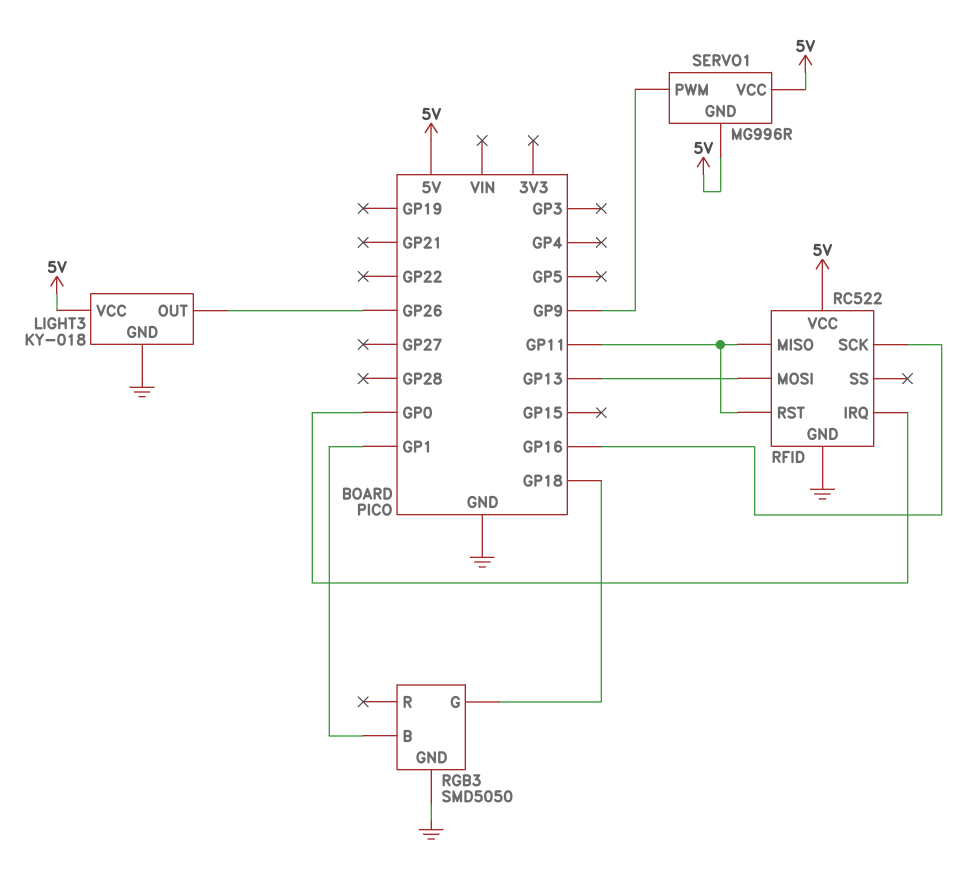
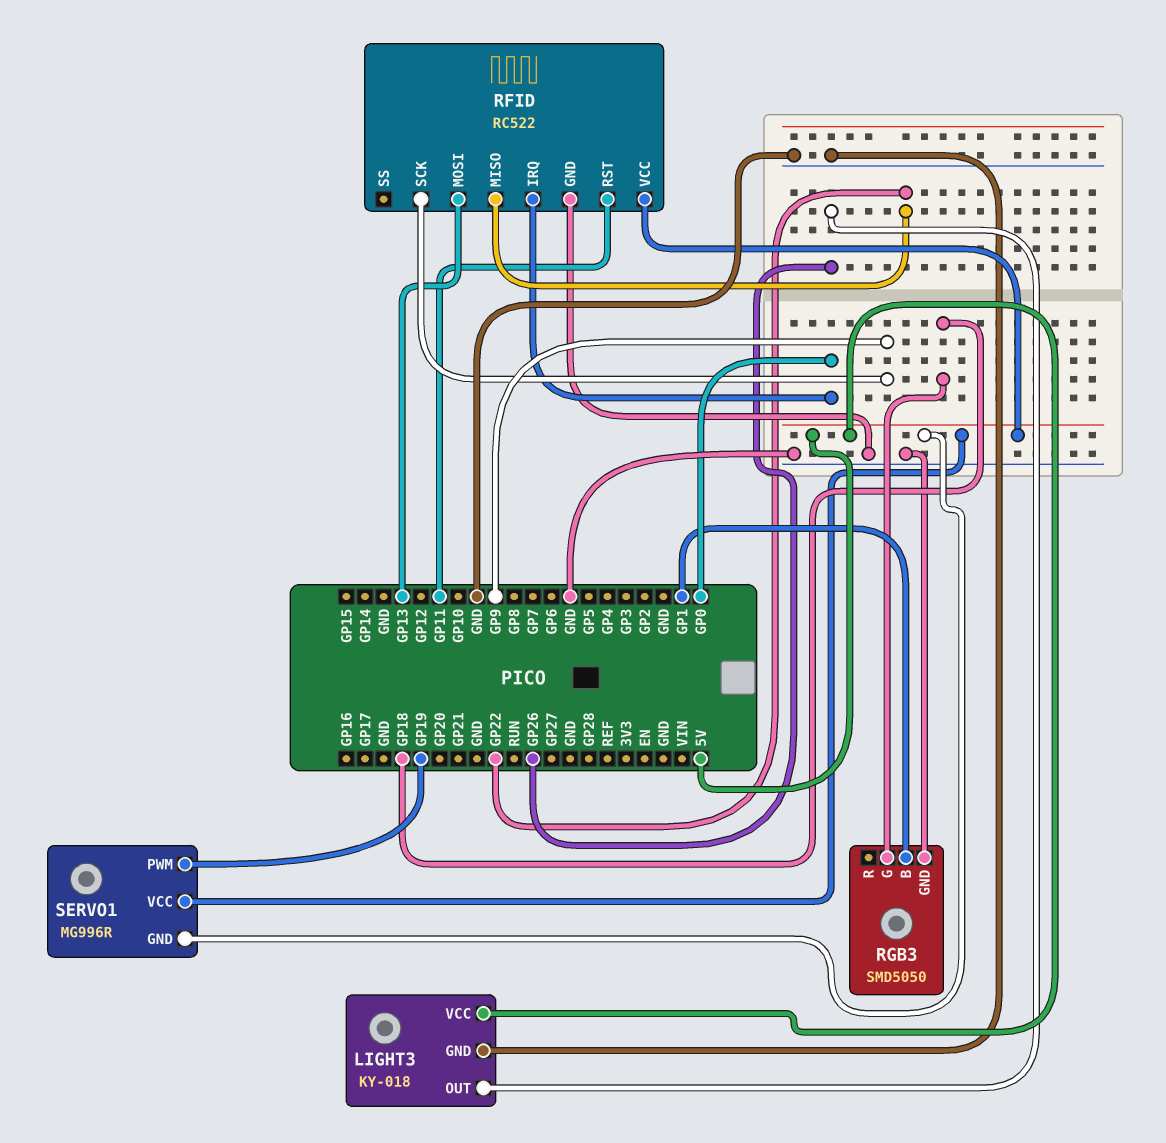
RFID pin MISO: GP11 -> GP22
RFID pin SCK: GP16 -> GP9
SERVO1 pin PWM: GP9 -> GP19

